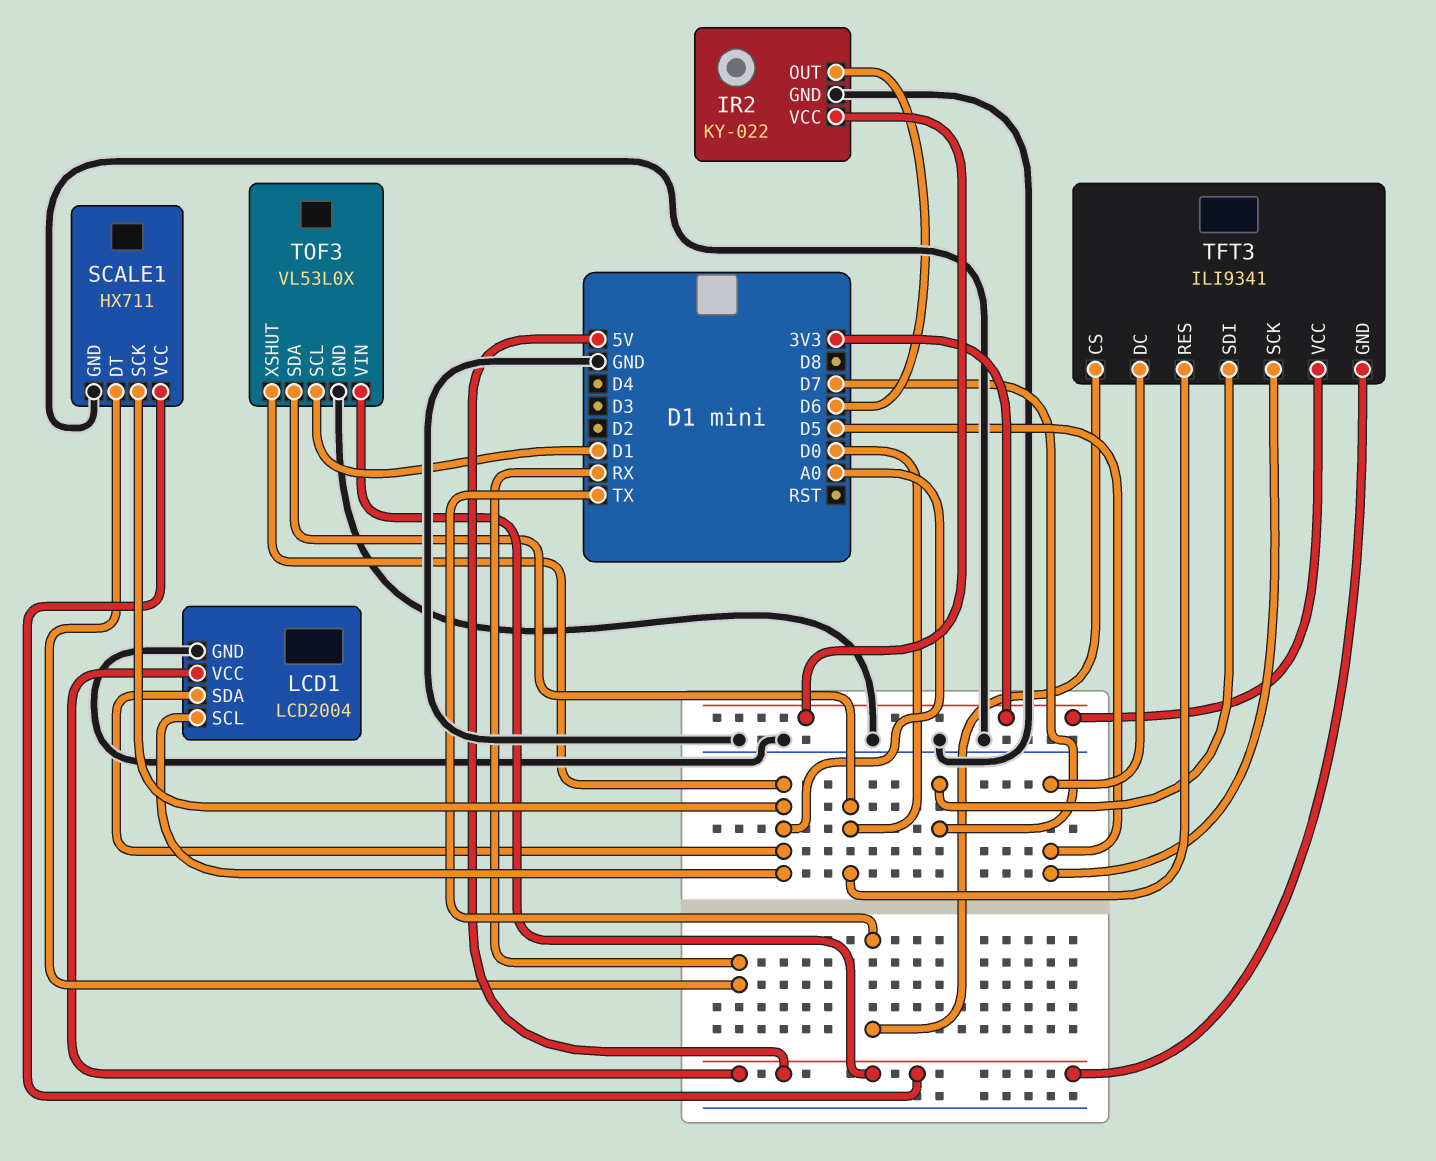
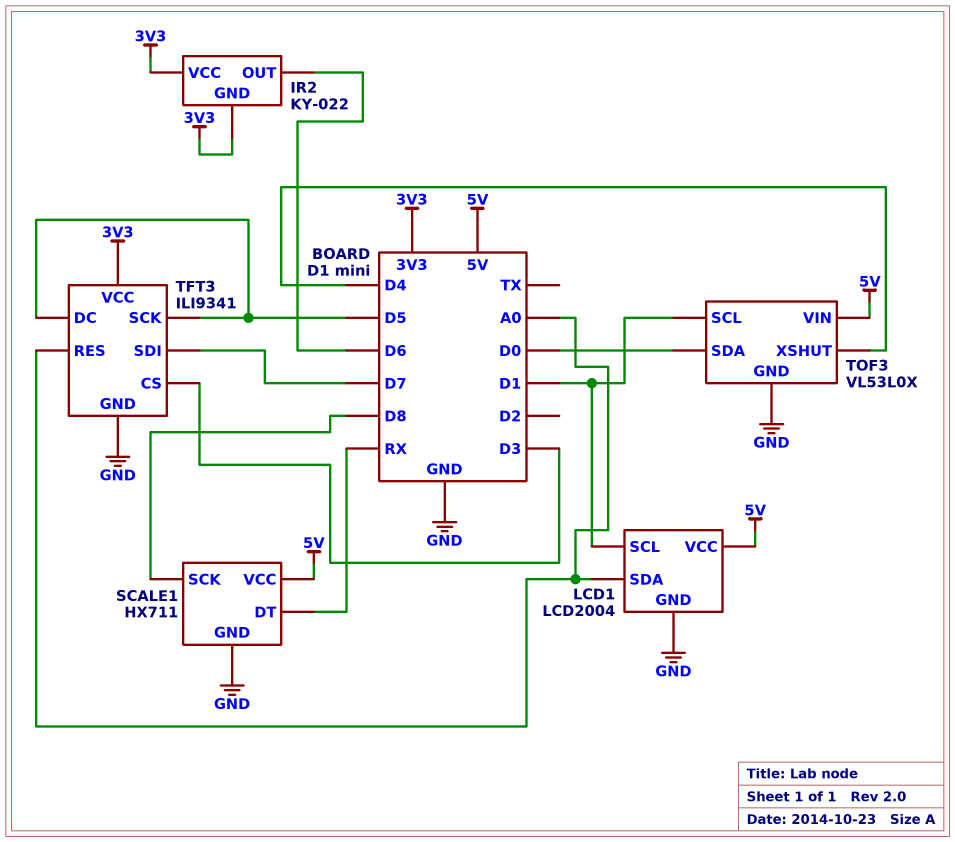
IR2 pin GND: GND -> 3V3
LCD1 pin SCL: A0 -> D1
SCALE1 pin SCK: A0 -> D8
TFT3 pin CS: TX -> D3
TFT3 pin GND: 5V -> GND
TFT3 pin RES: D0 -> A0
TOF3 pin XSHUT: A0 -> D4

